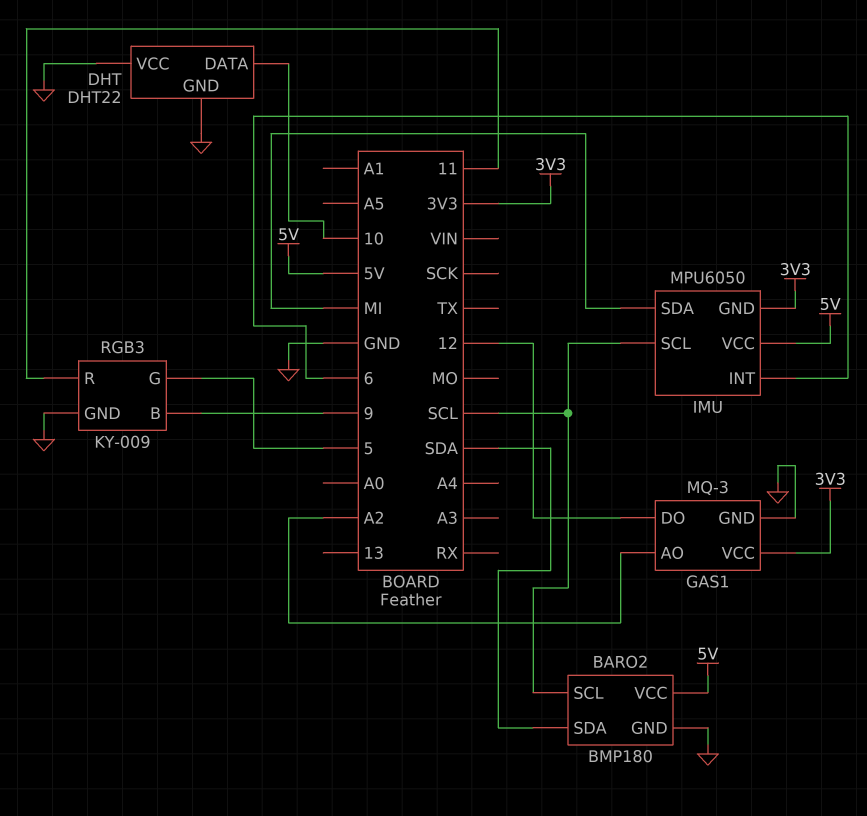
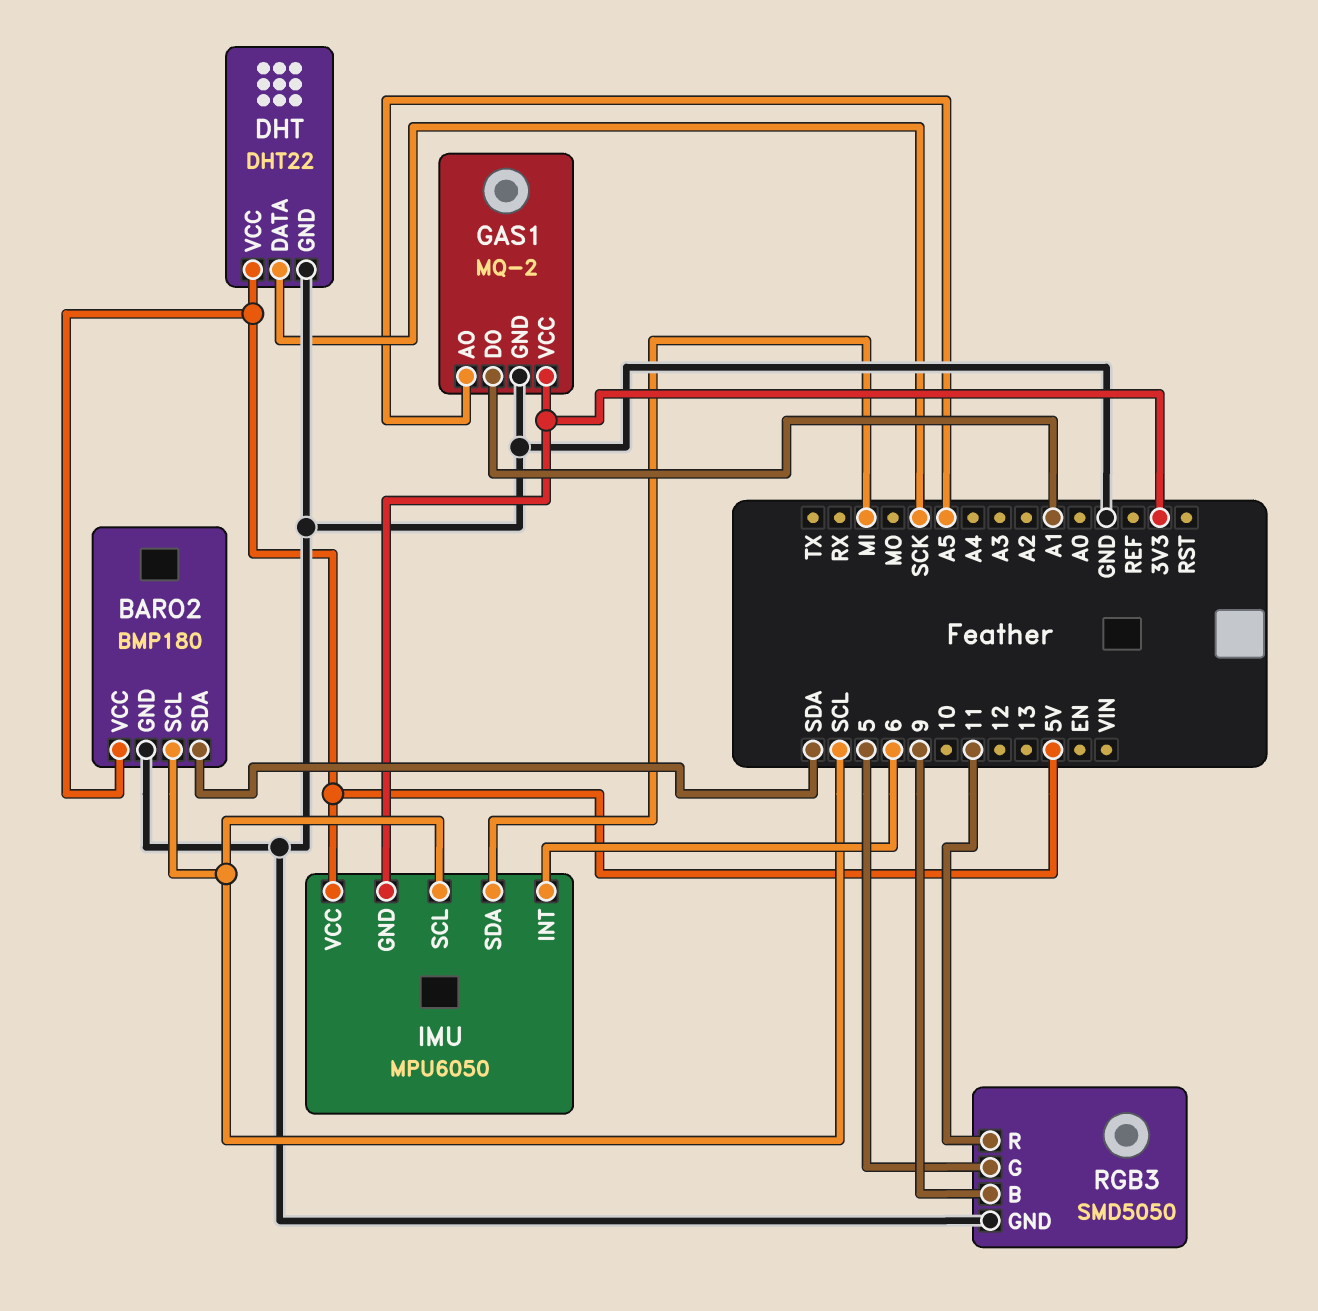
DHT pin DATA: 10 -> SCK
DHT pin VCC: GND -> 5V
GAS1: MQ-3 -> MQ-2
GAS1 pin AO: A2 -> A5
GAS1 pin DO: 12 -> A1
RGB3: KY-009 -> SMD5050

